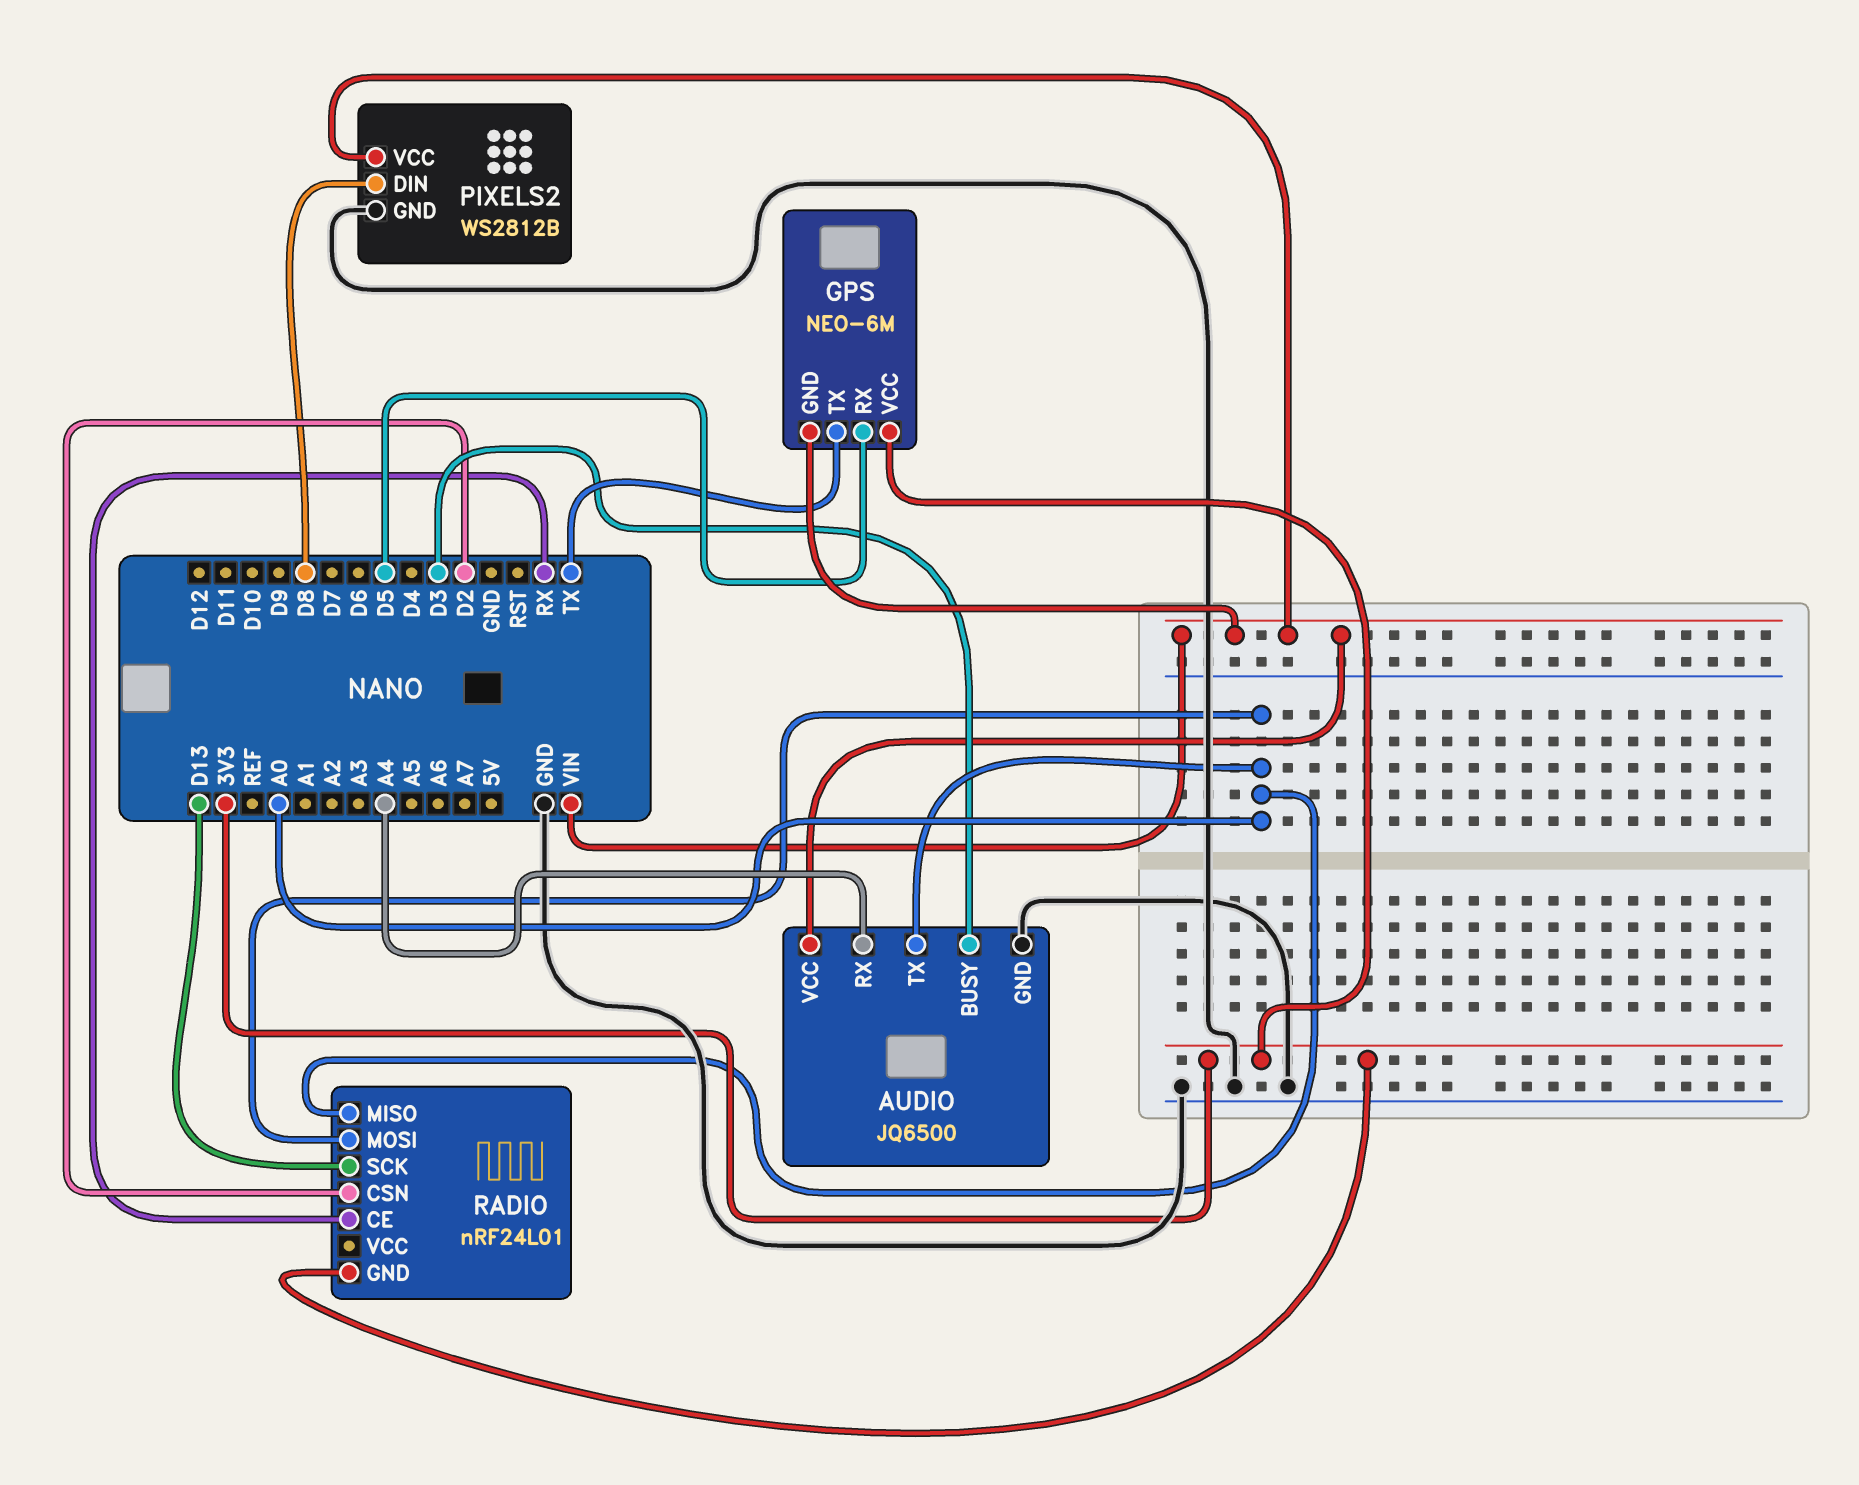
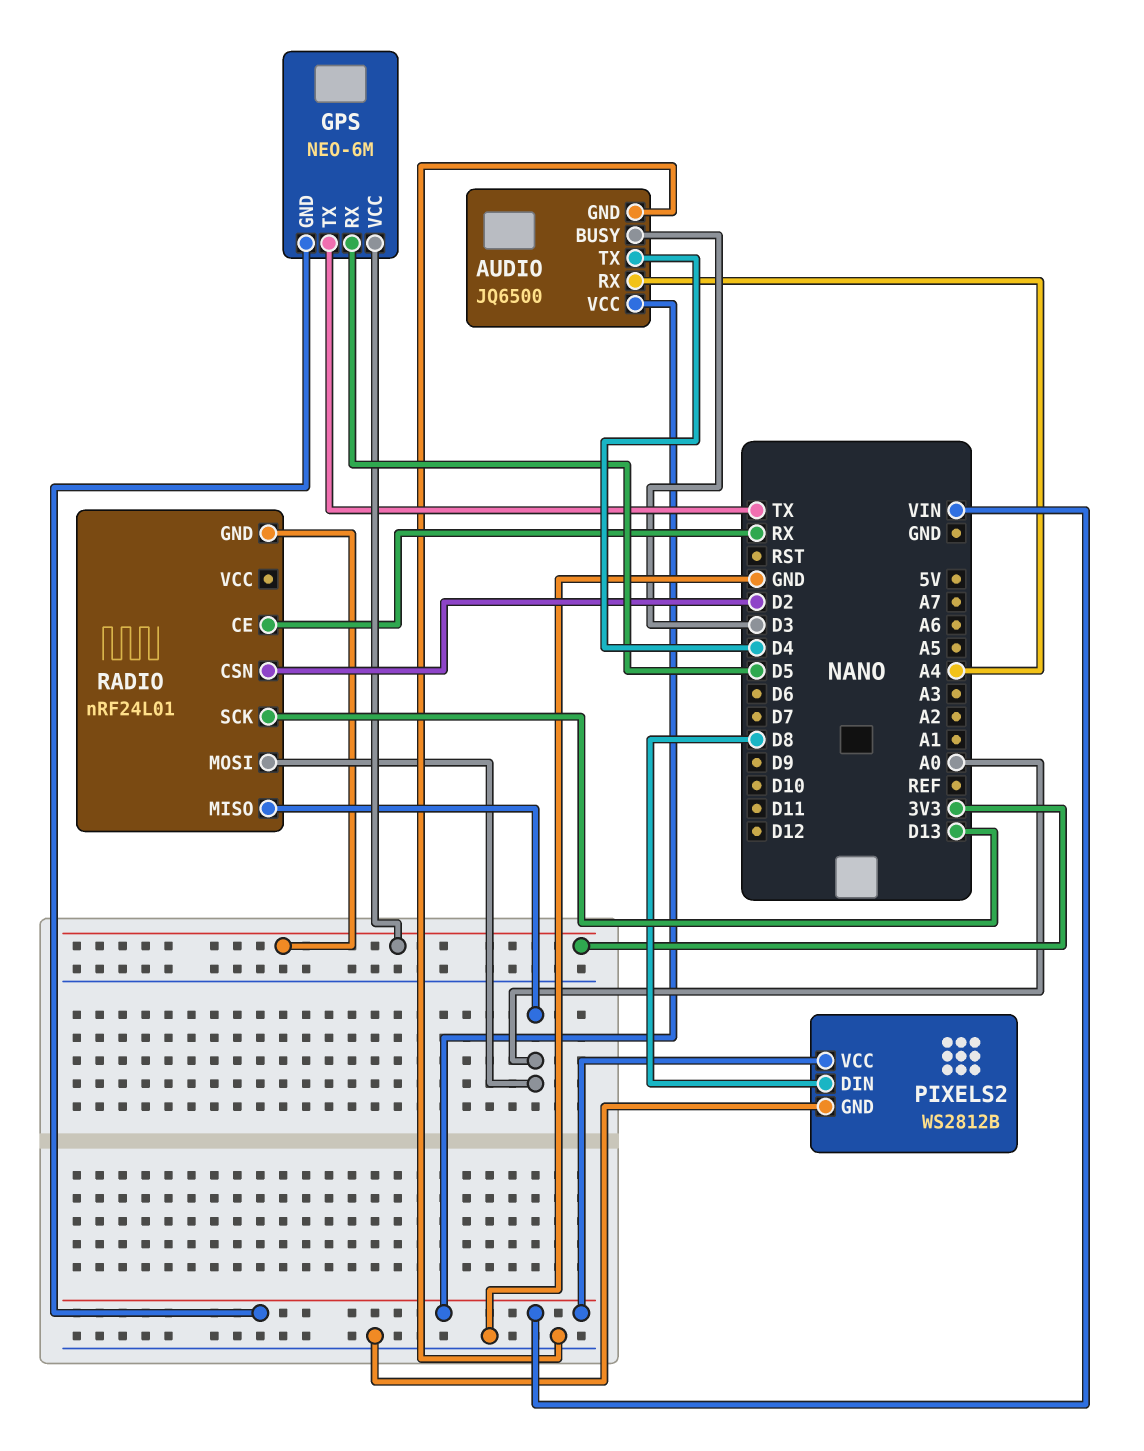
AUDIO pin TX: A0 -> D4

